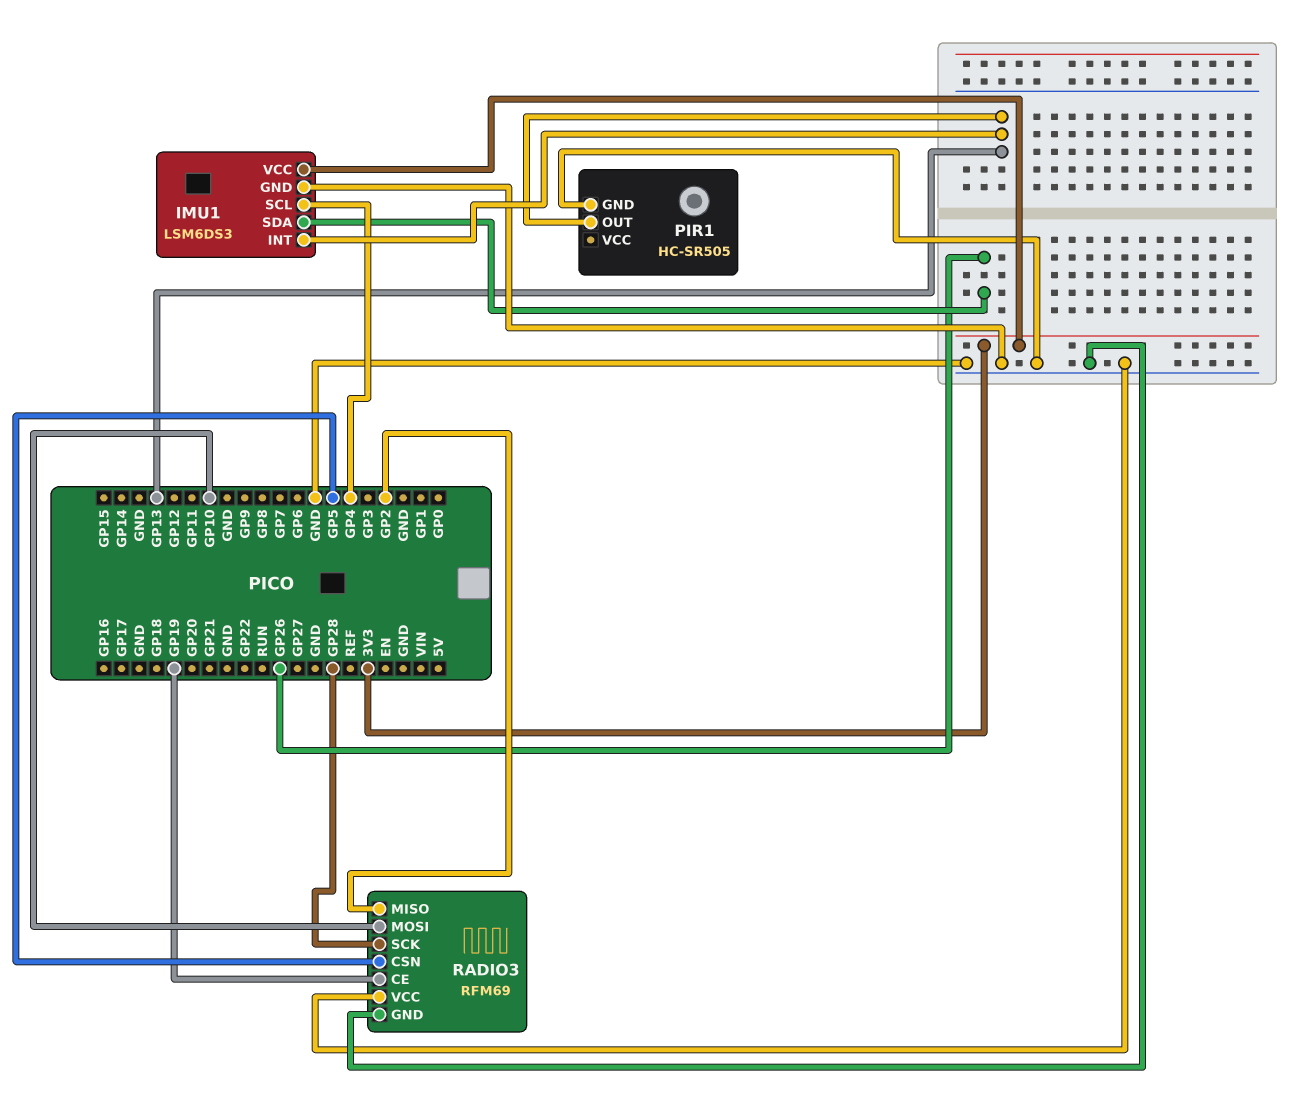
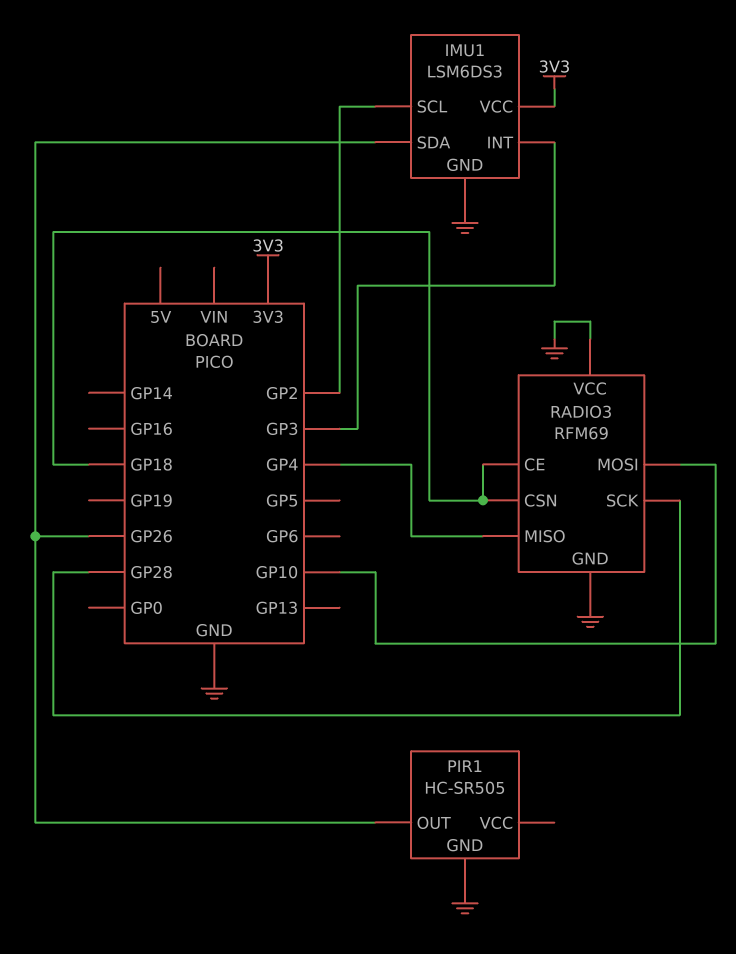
IMU1 pin INT: GP13 -> GP3
IMU1 pin SCL: GP4 -> GP2
PIR1 pin OUT: GP13 -> GP26
RADIO3 pin CE: GP19 -> GP18
RADIO3 pin CSN: GP5 -> GP18
RADIO3 pin MISO: GP2 -> GP4

